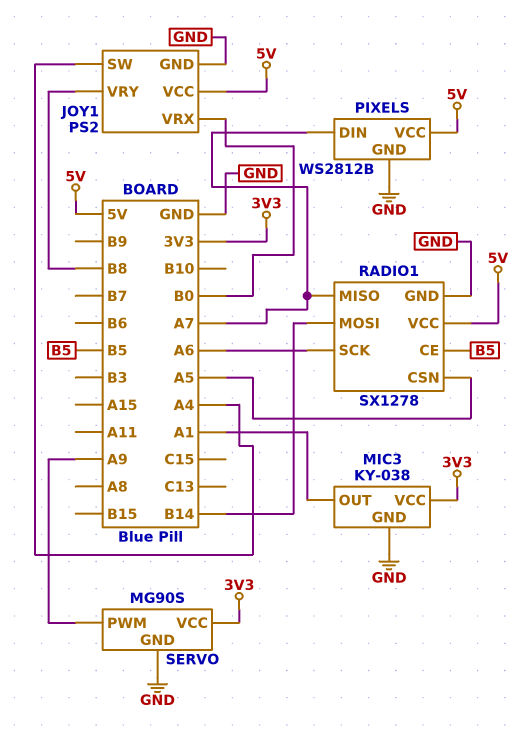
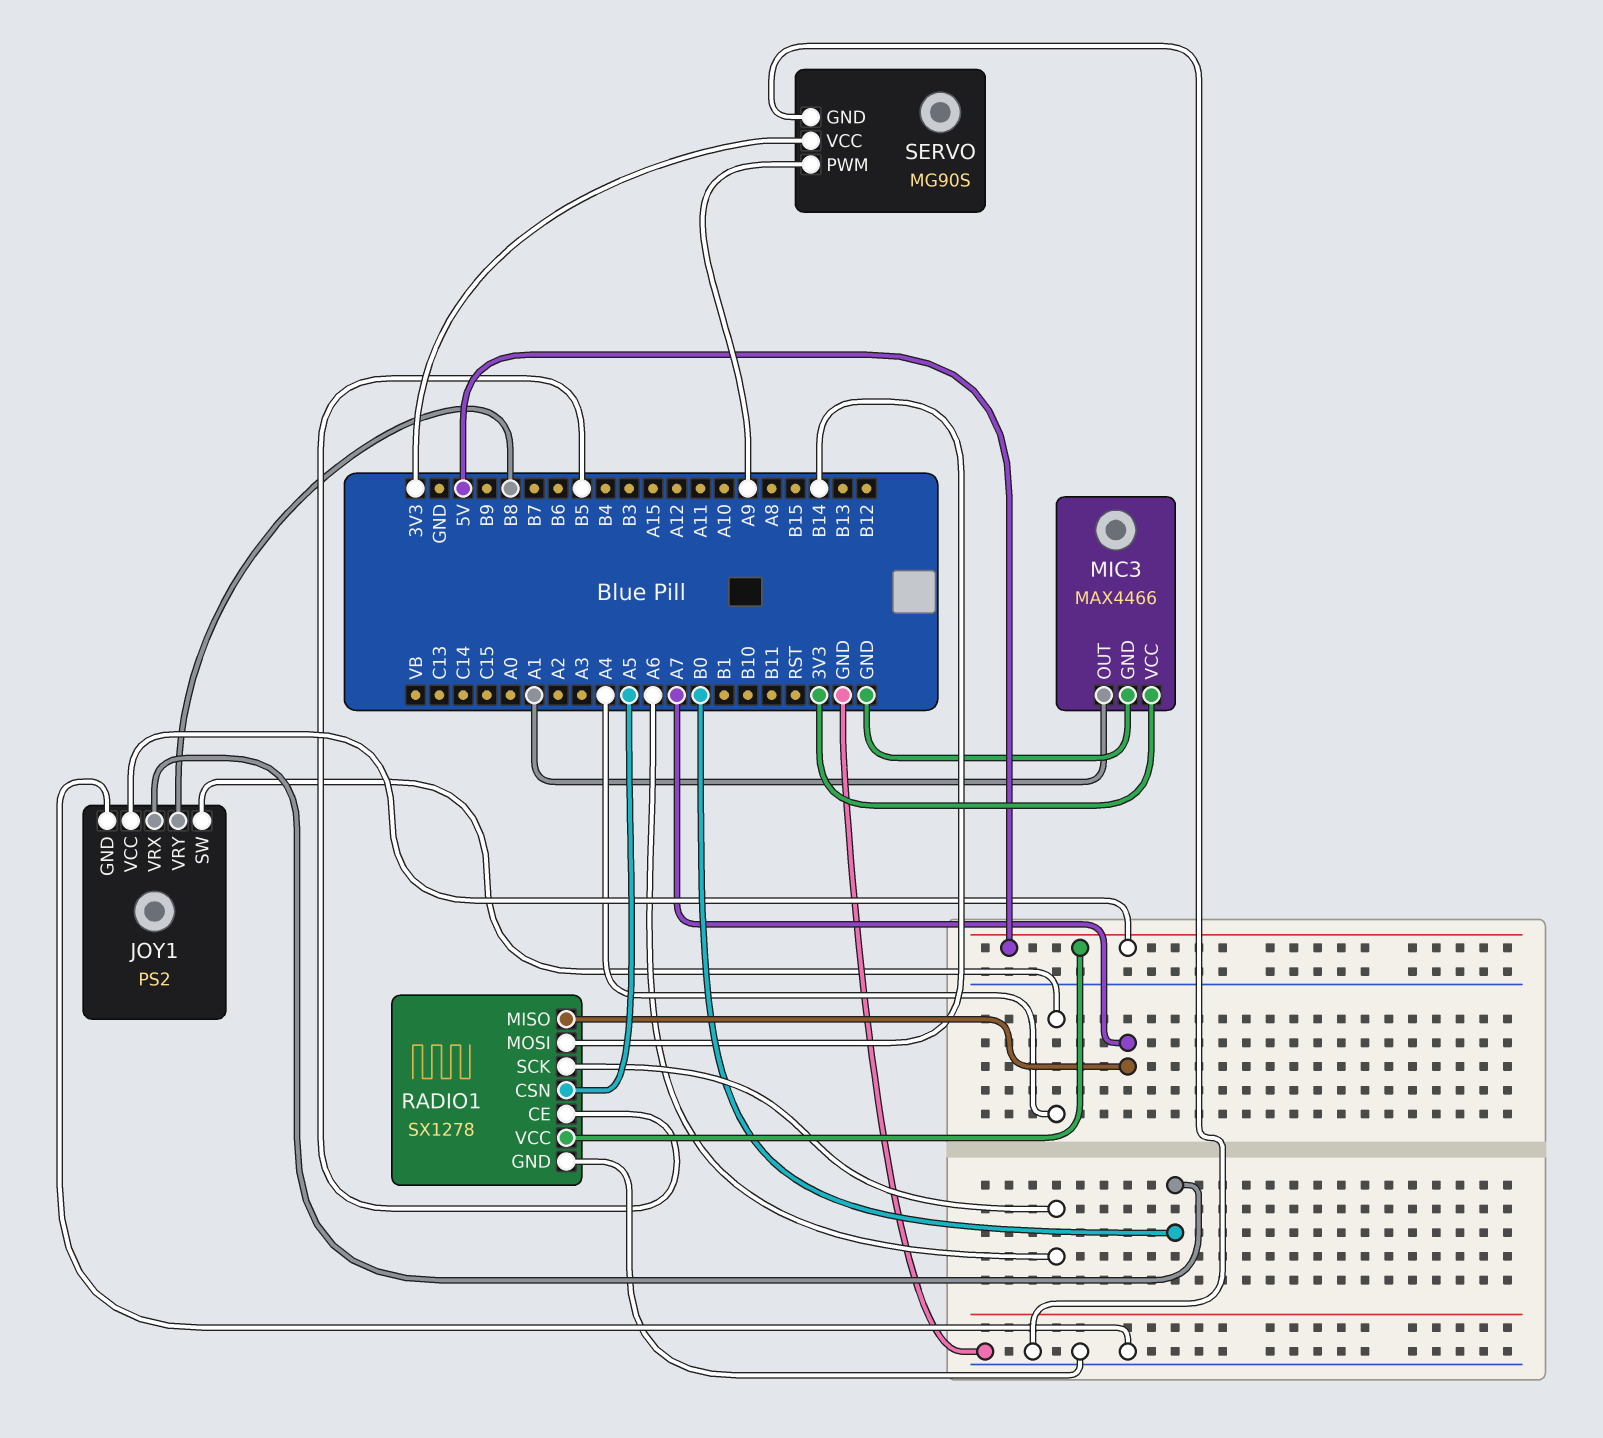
MIC3: KY-038 -> MAX4466
PIXELS: WS2812B -> none
PIXELS pin DIN: A7 -> none
PIXELS pin GND: GND -> none
PIXELS pin VCC: 5V -> none

